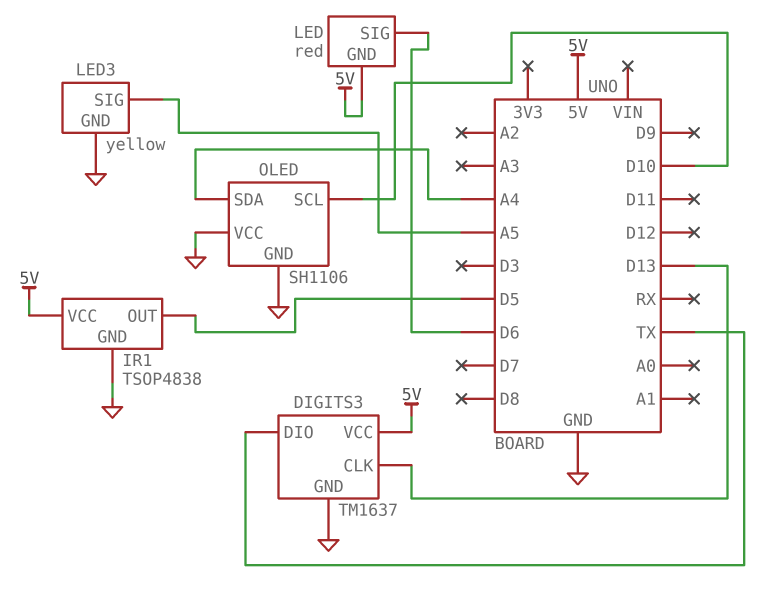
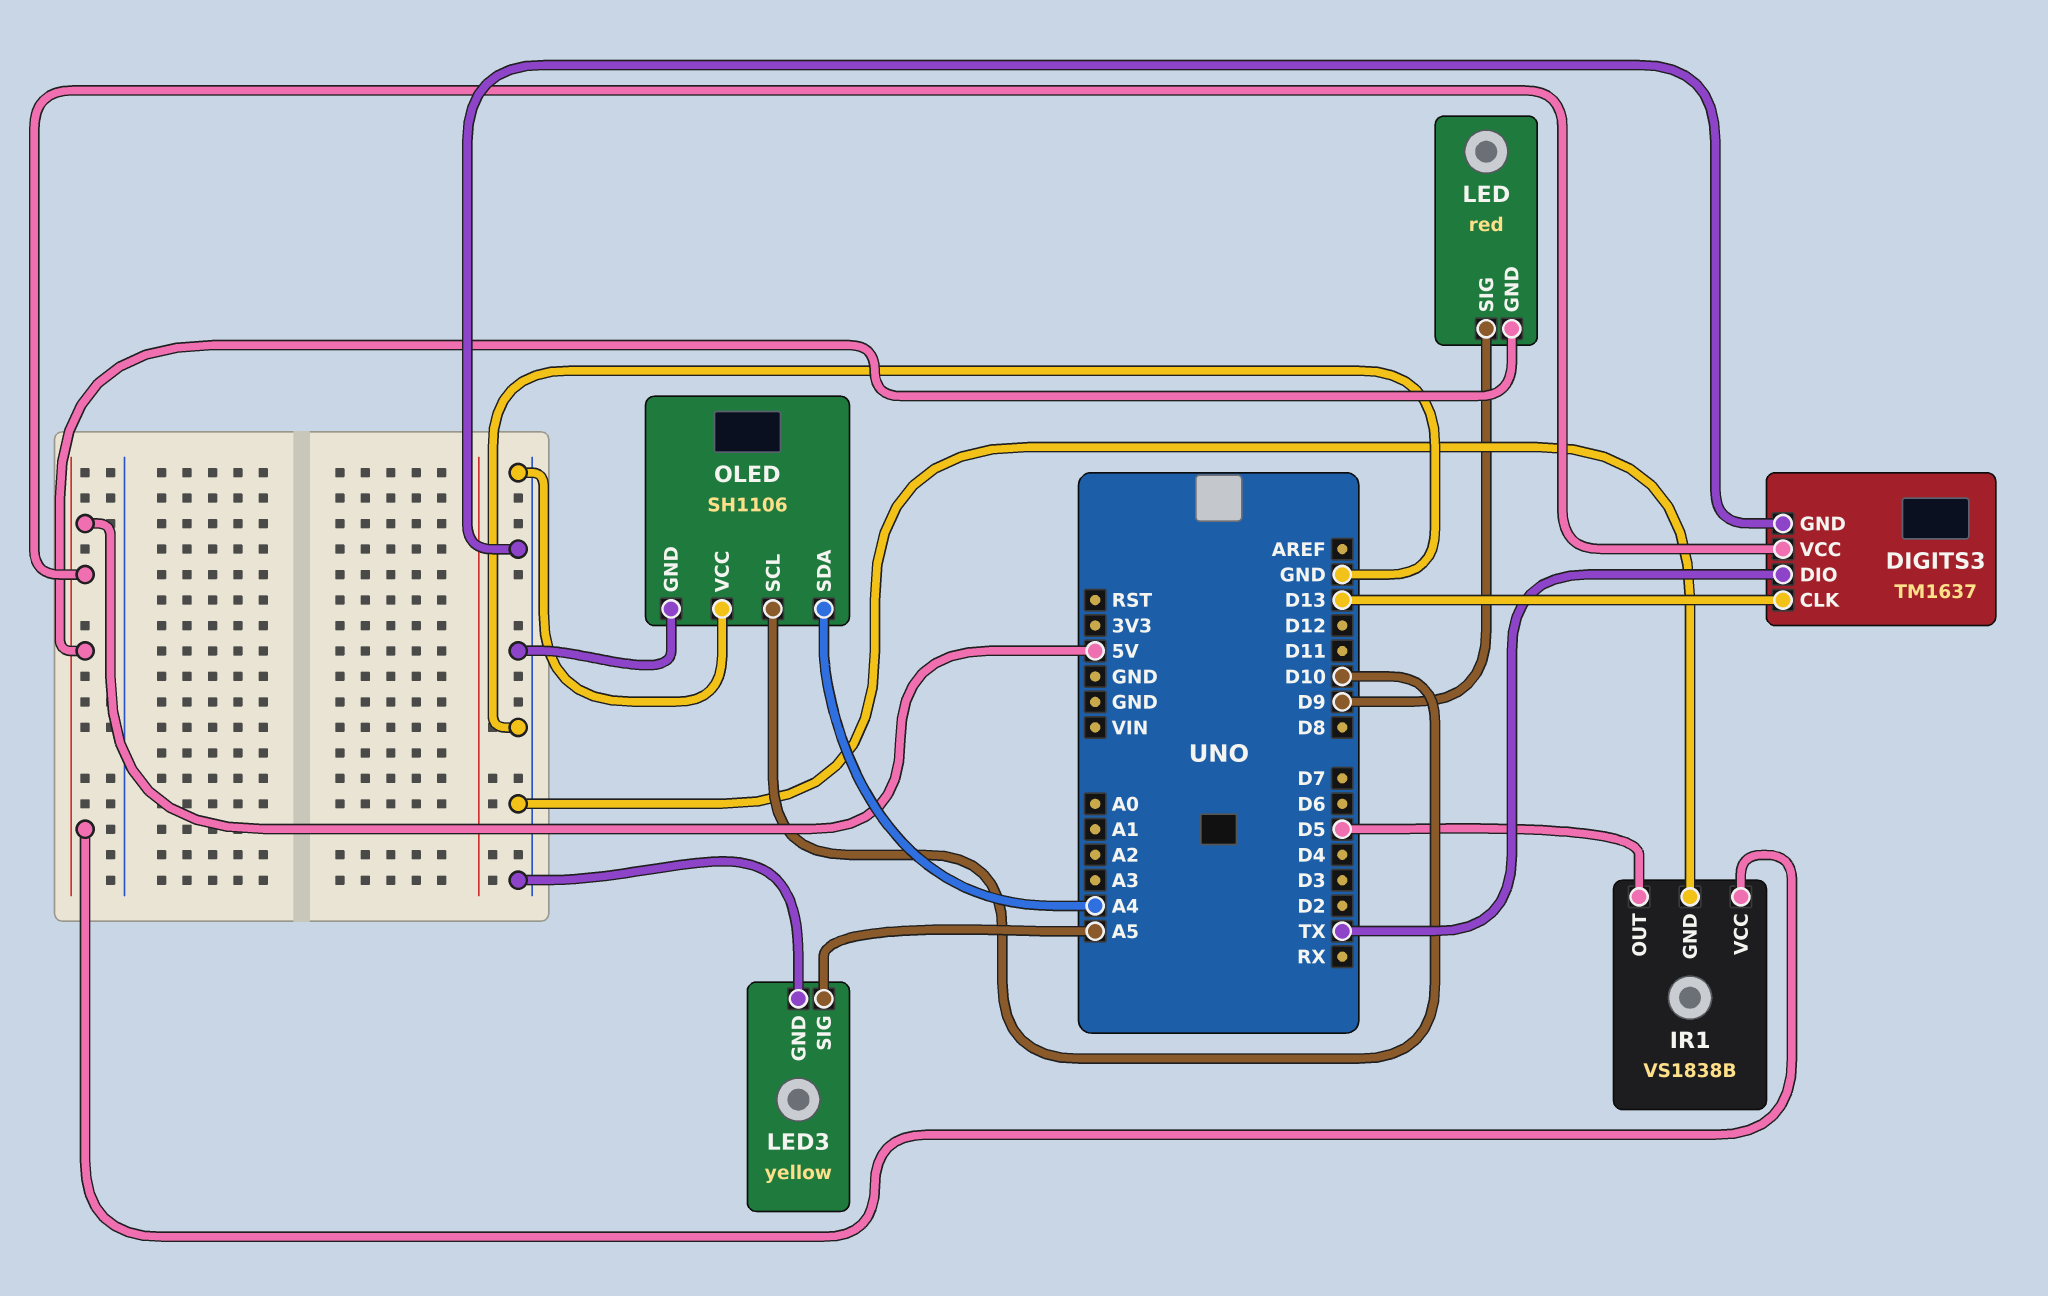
IR1: TSOP4838 -> VS1838B
LED pin SIG: D6 -> D9

